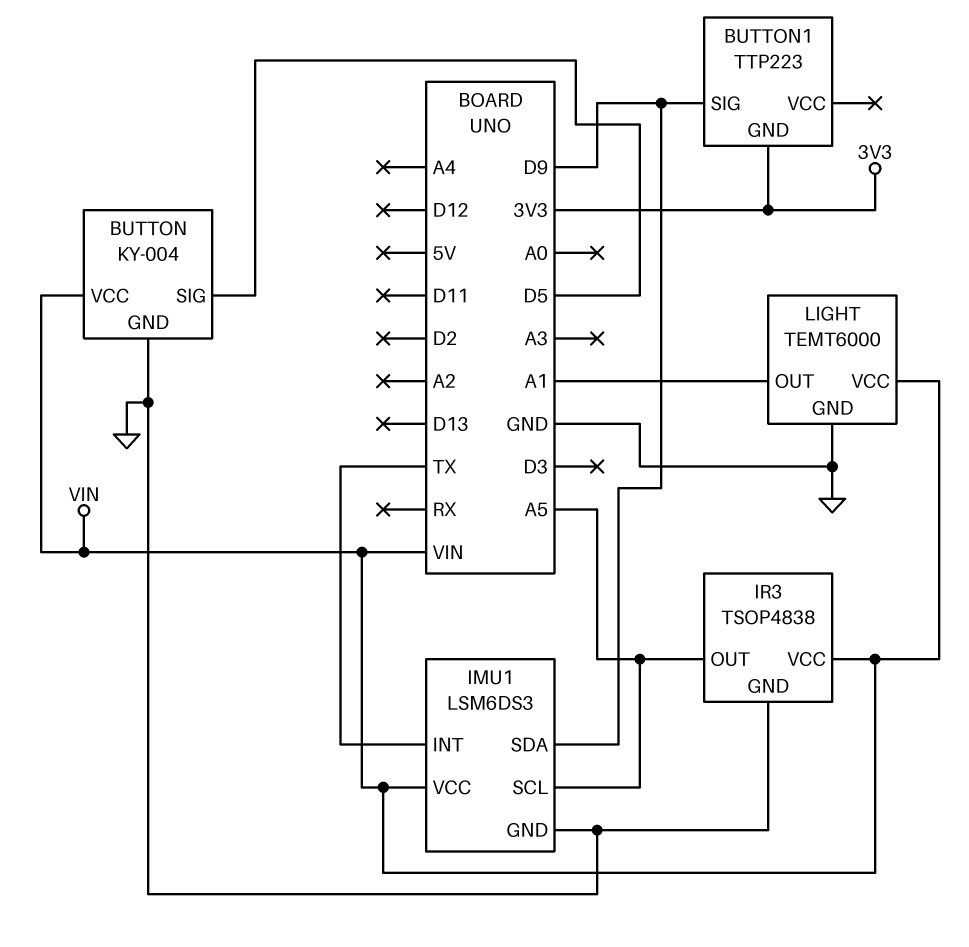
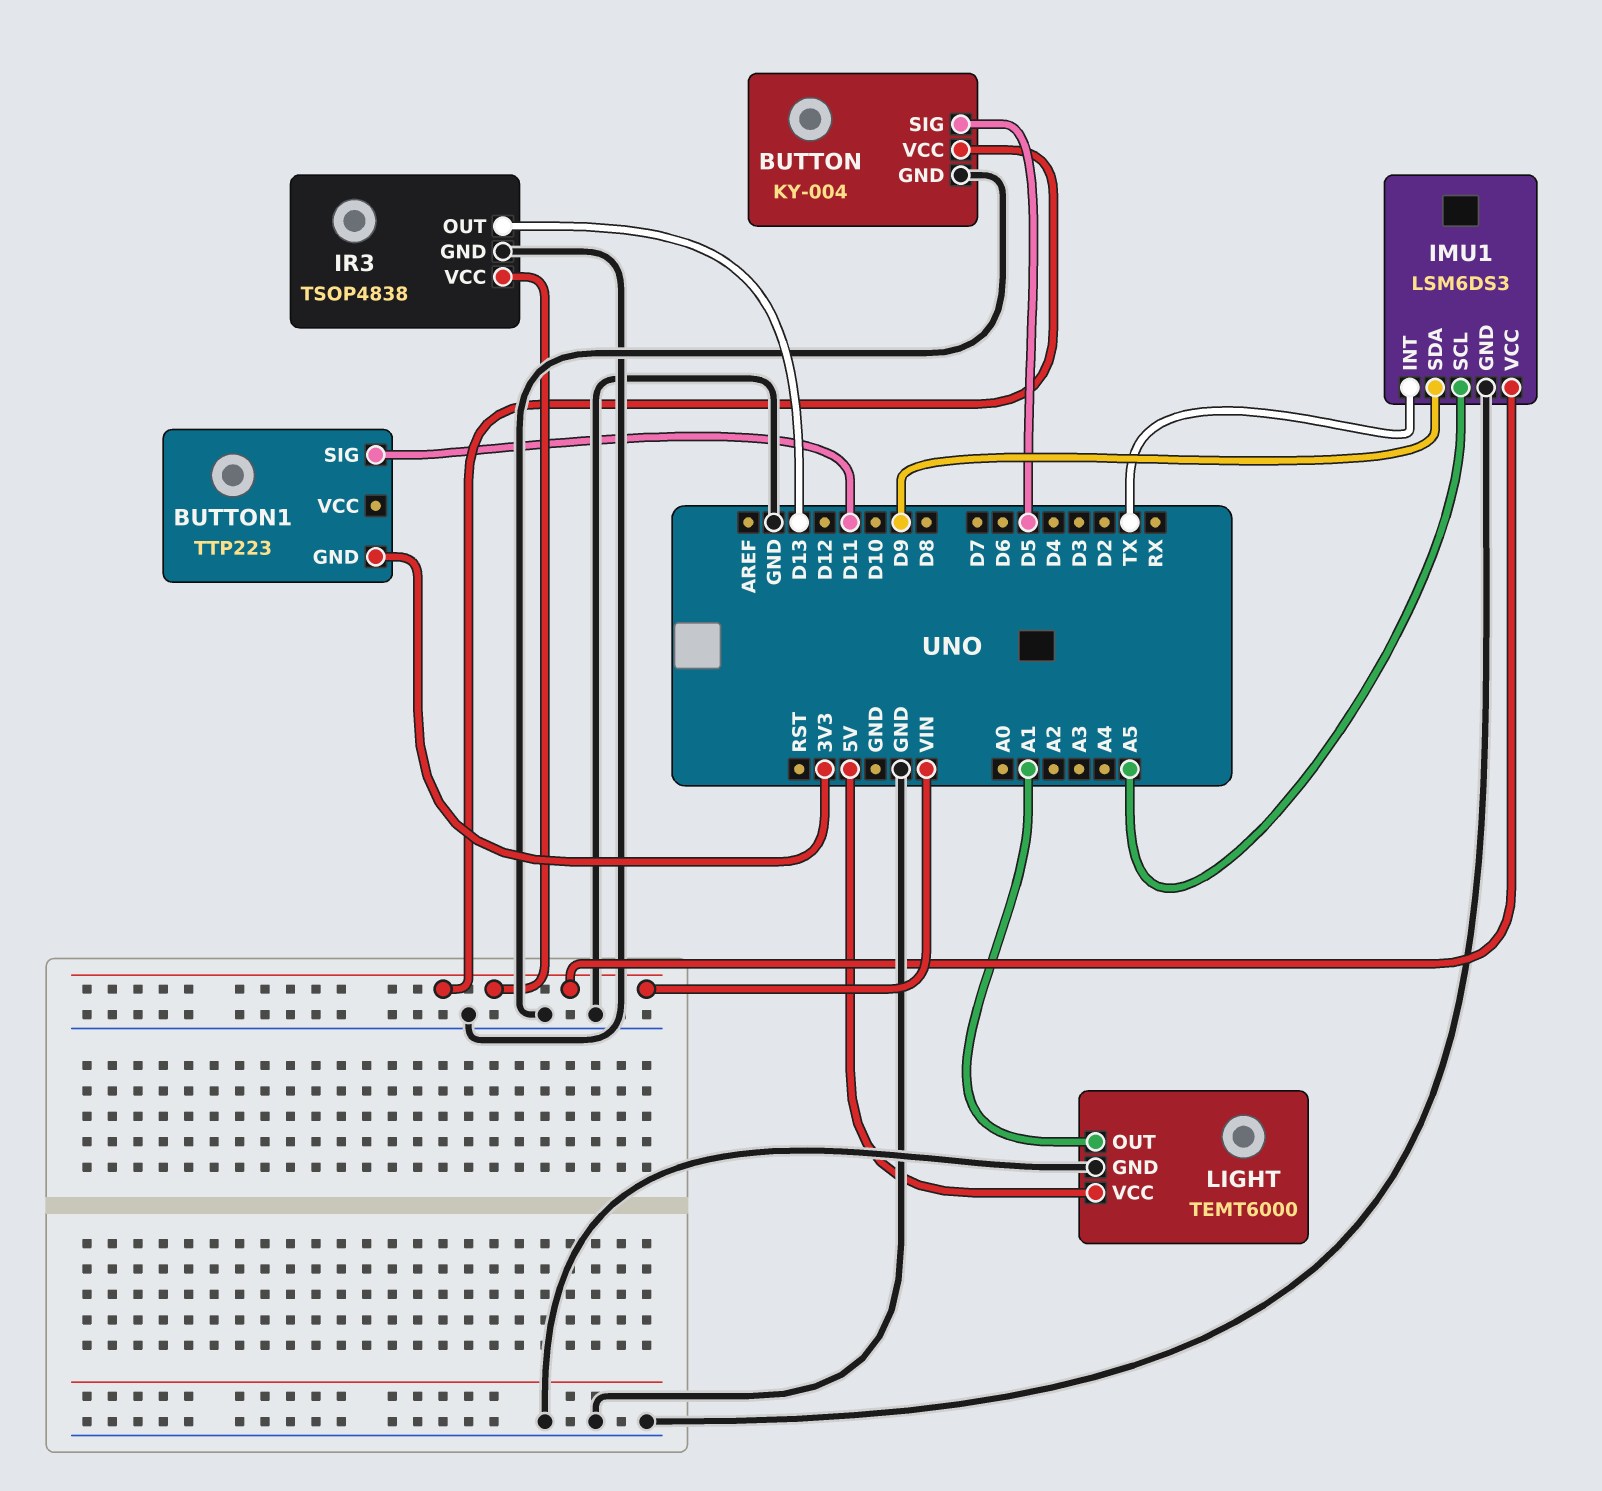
BUTTON1 pin SIG: D9 -> D11
IR3 pin OUT: A5 -> D13
LIGHT pin VCC: VIN -> 5V

